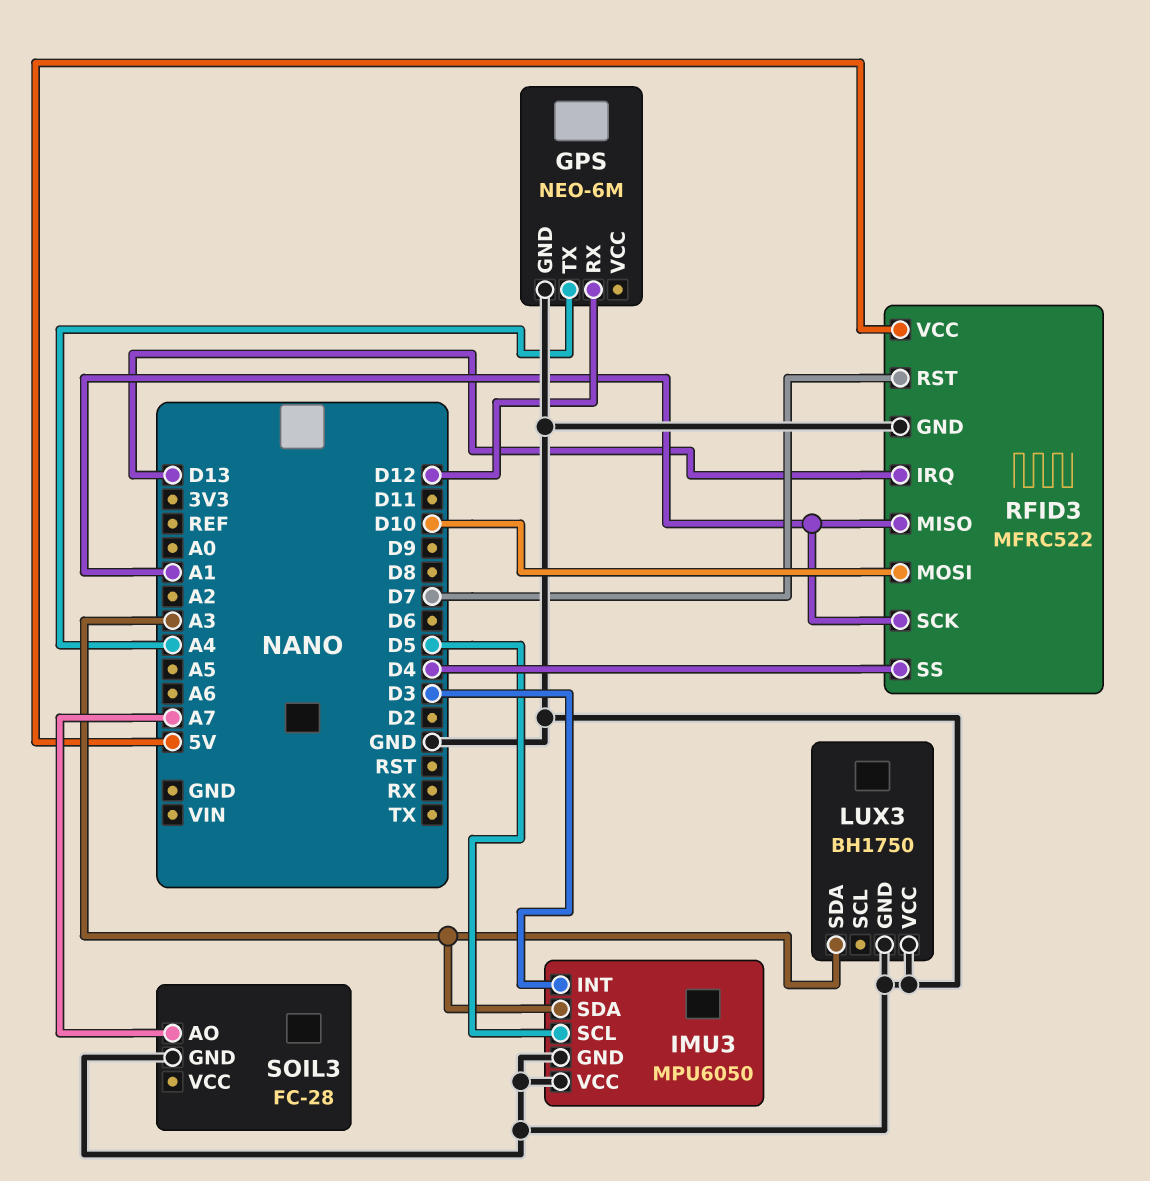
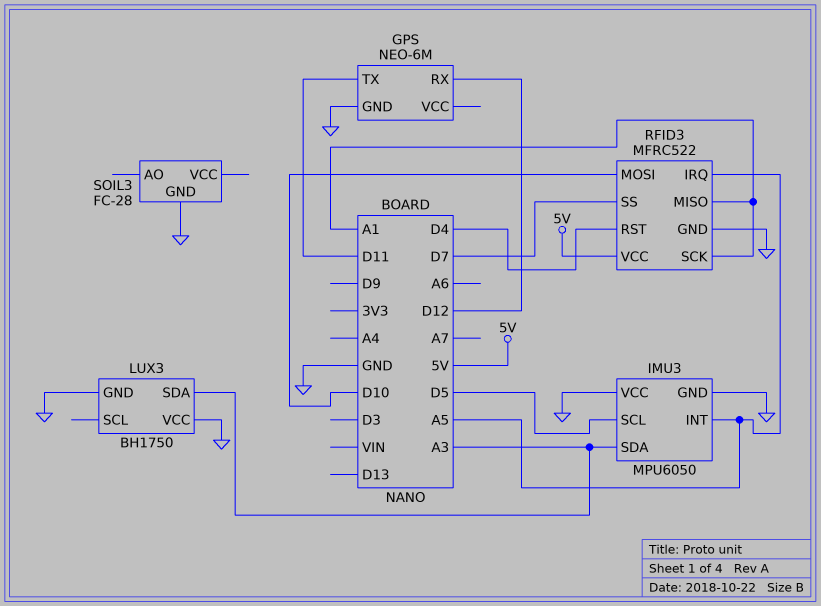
GPS pin TX: A4 -> D11
IMU3 pin INT: D3 -> A5
RFID3 pin IRQ: D13 -> A5
RFID3 pin RST: D7 -> D4
RFID3 pin SS: D4 -> D7
SOIL3 pin AO: A7 -> none

